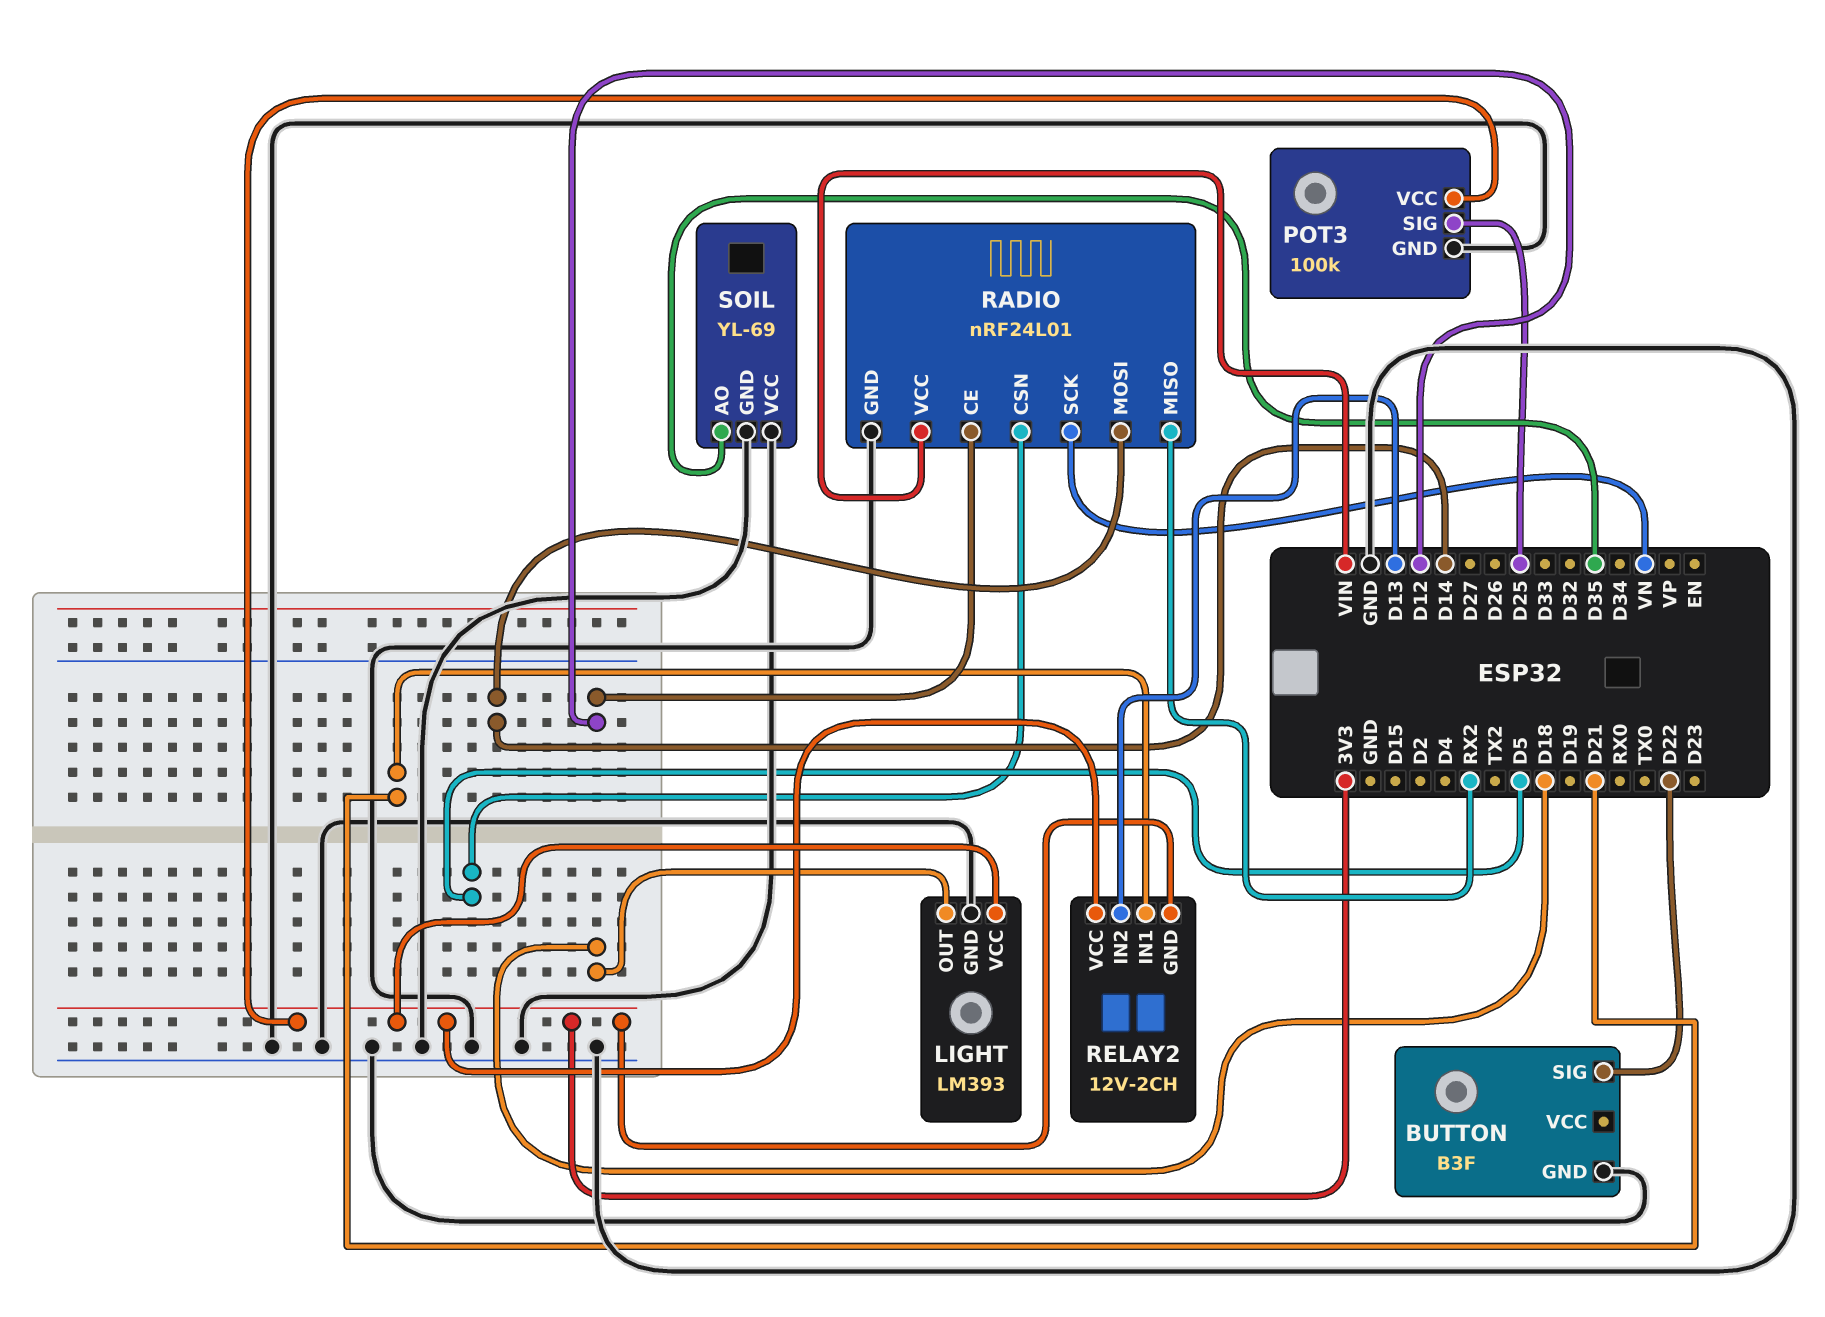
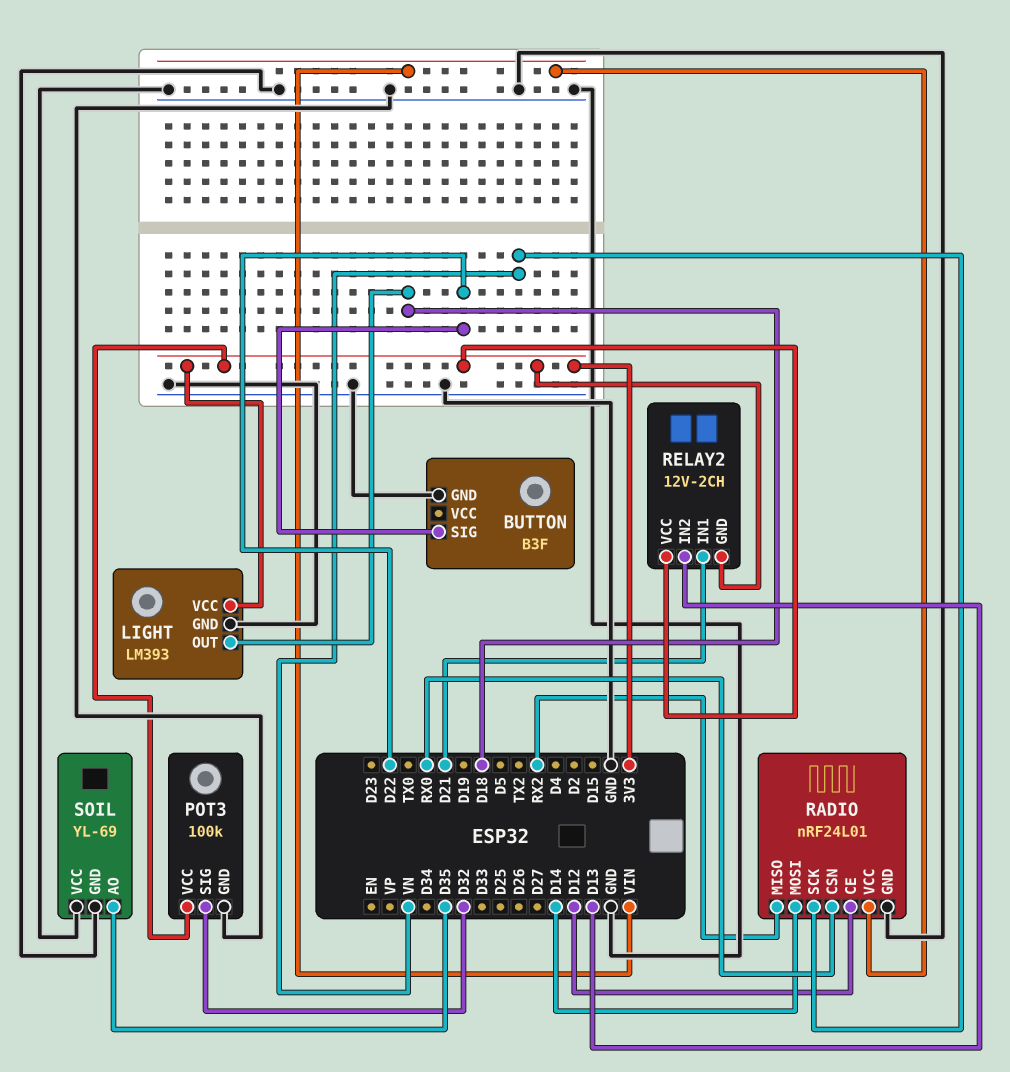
POT3 pin SIG: D25 -> D32
RADIO pin CSN: D5 -> RX0

